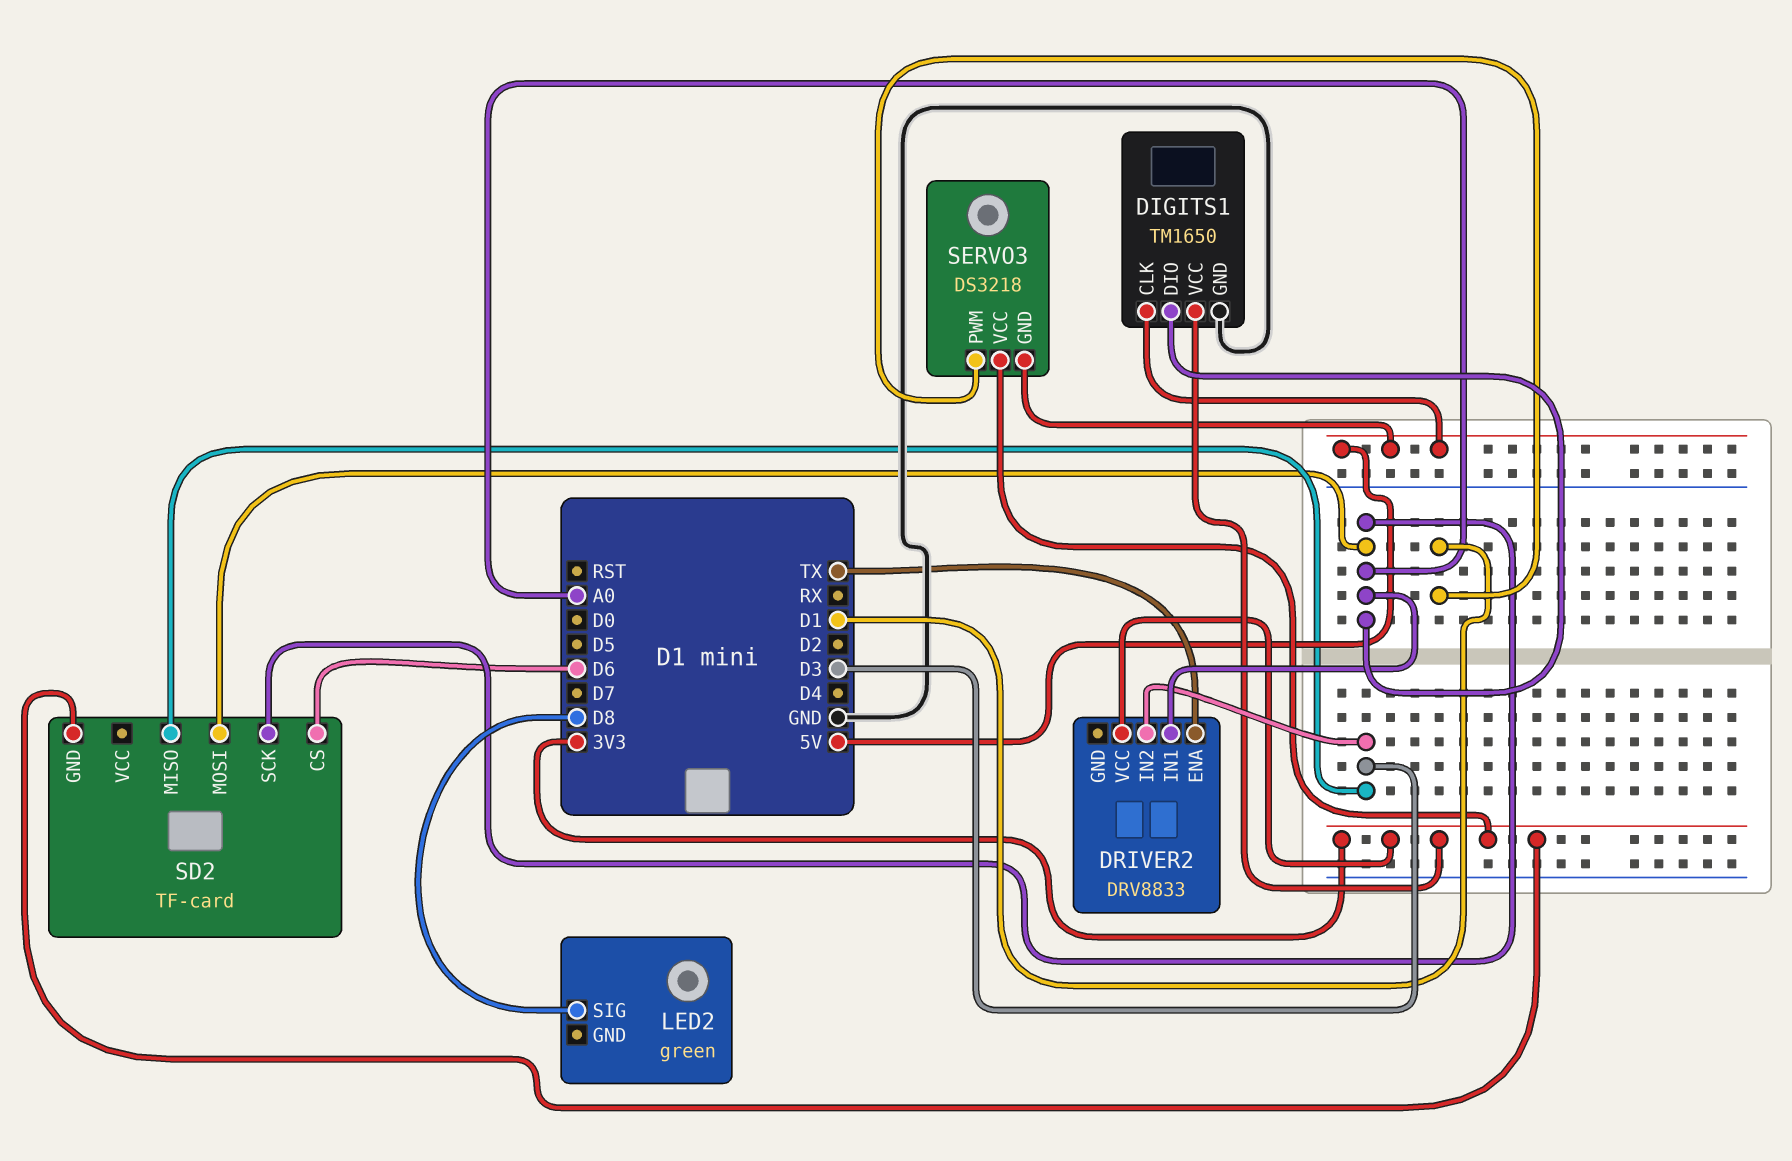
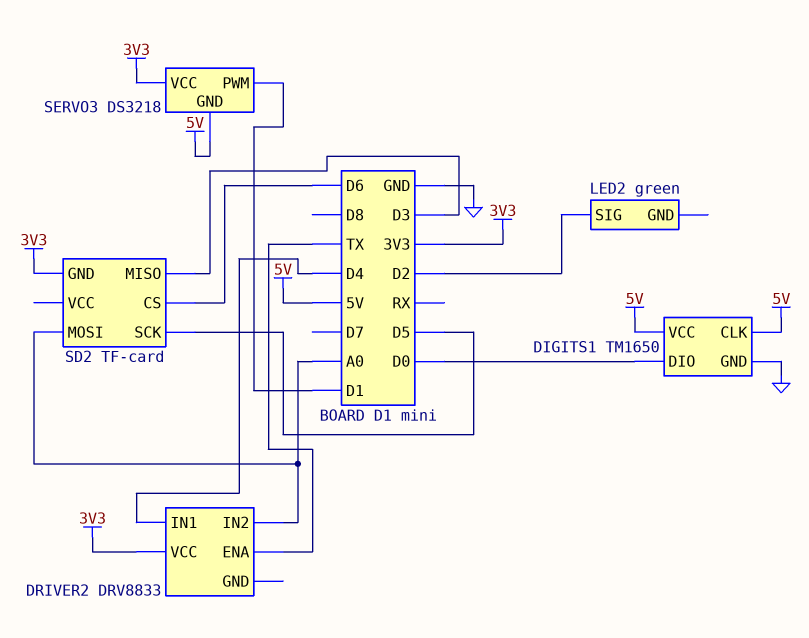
DIGITS1 pin DIO: A0 -> D0
DIGITS1 pin VCC: 3V3 -> 5V
DRIVER2 pin IN1: A0 -> D4
DRIVER2 pin IN2: D3 -> A0
LED2 pin SIG: D8 -> D2
SD2 pin SCK: A0 -> D5

